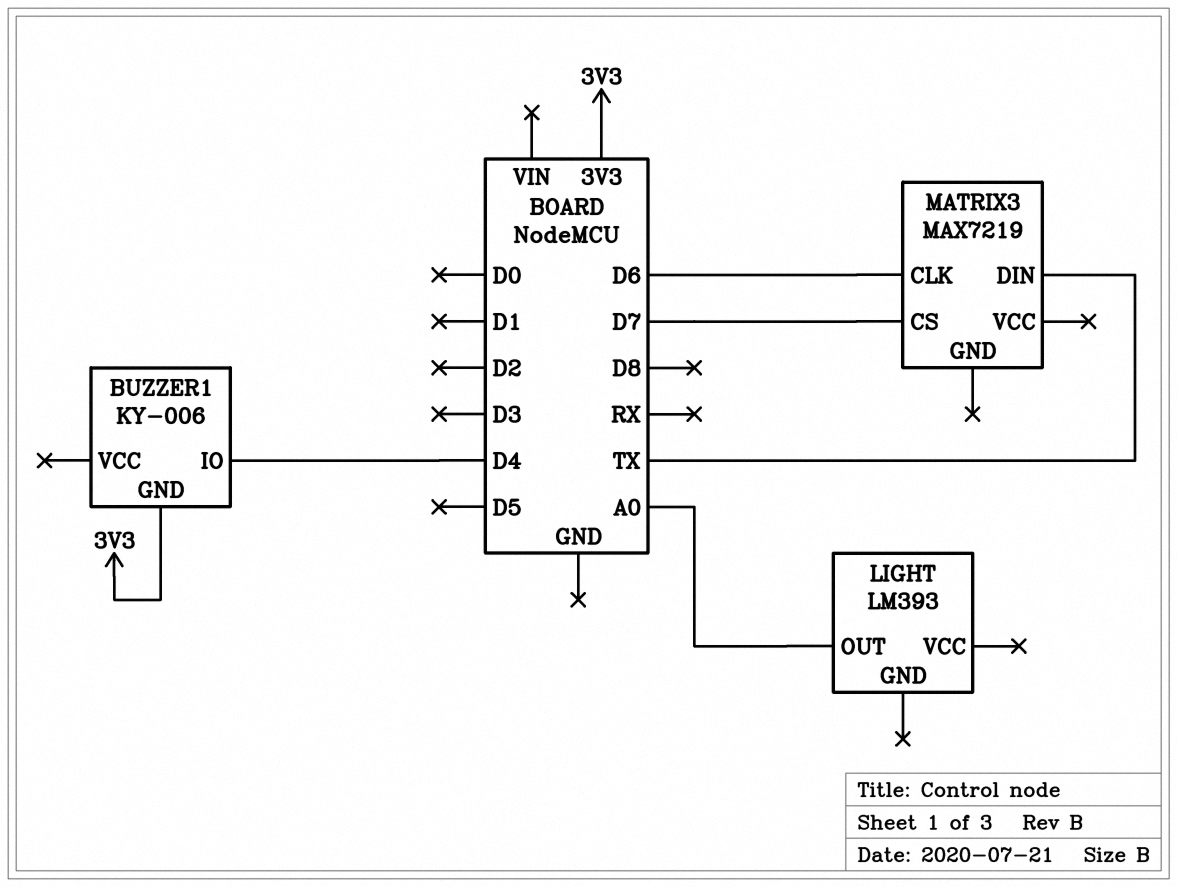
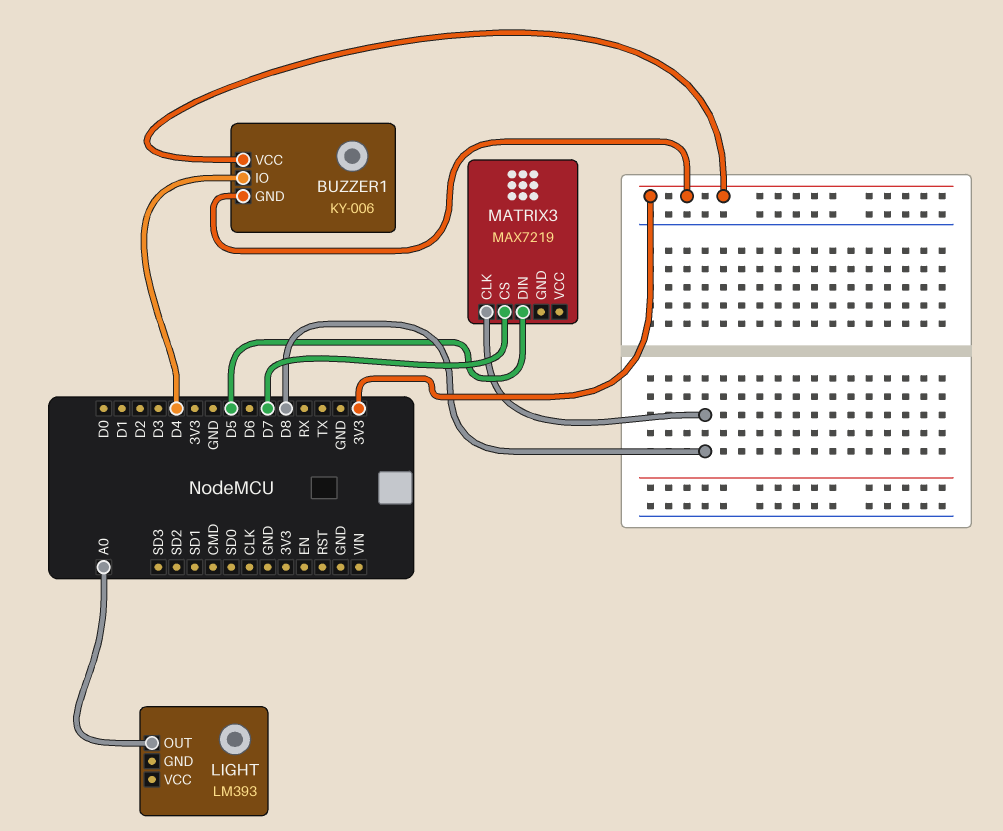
BUZZER1 pin VCC: none -> 3V3
MATRIX3 pin CLK: D6 -> D8
MATRIX3 pin DIN: TX -> D5

